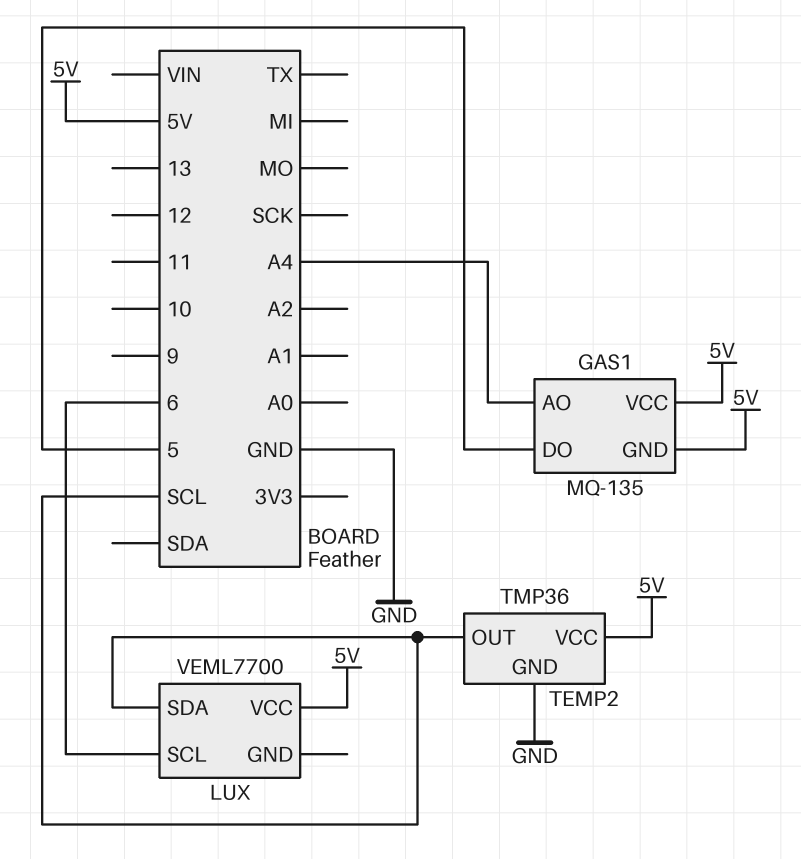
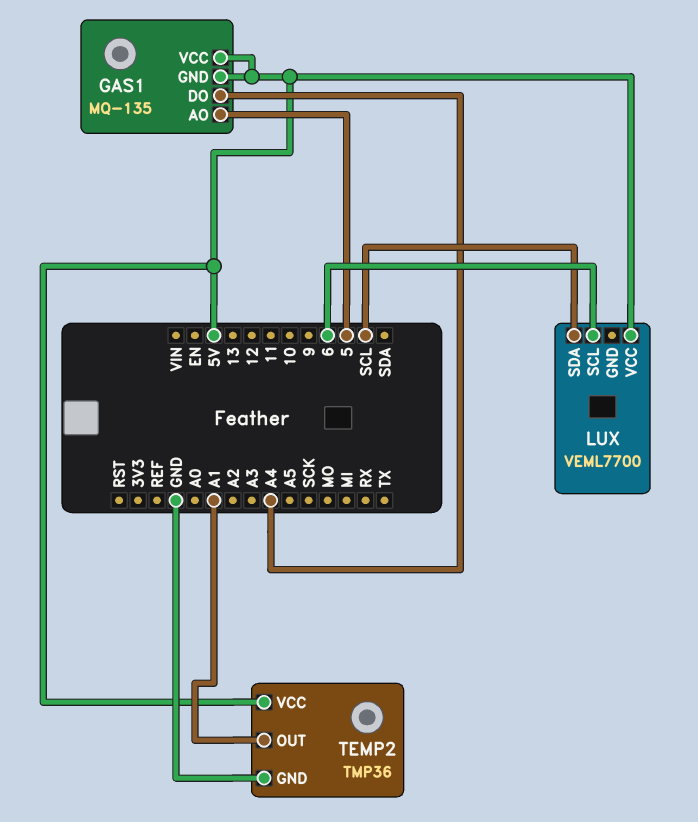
GAS1 pin AO: A4 -> 5
GAS1 pin DO: 5 -> A4
TEMP2 pin OUT: SCL -> A1

